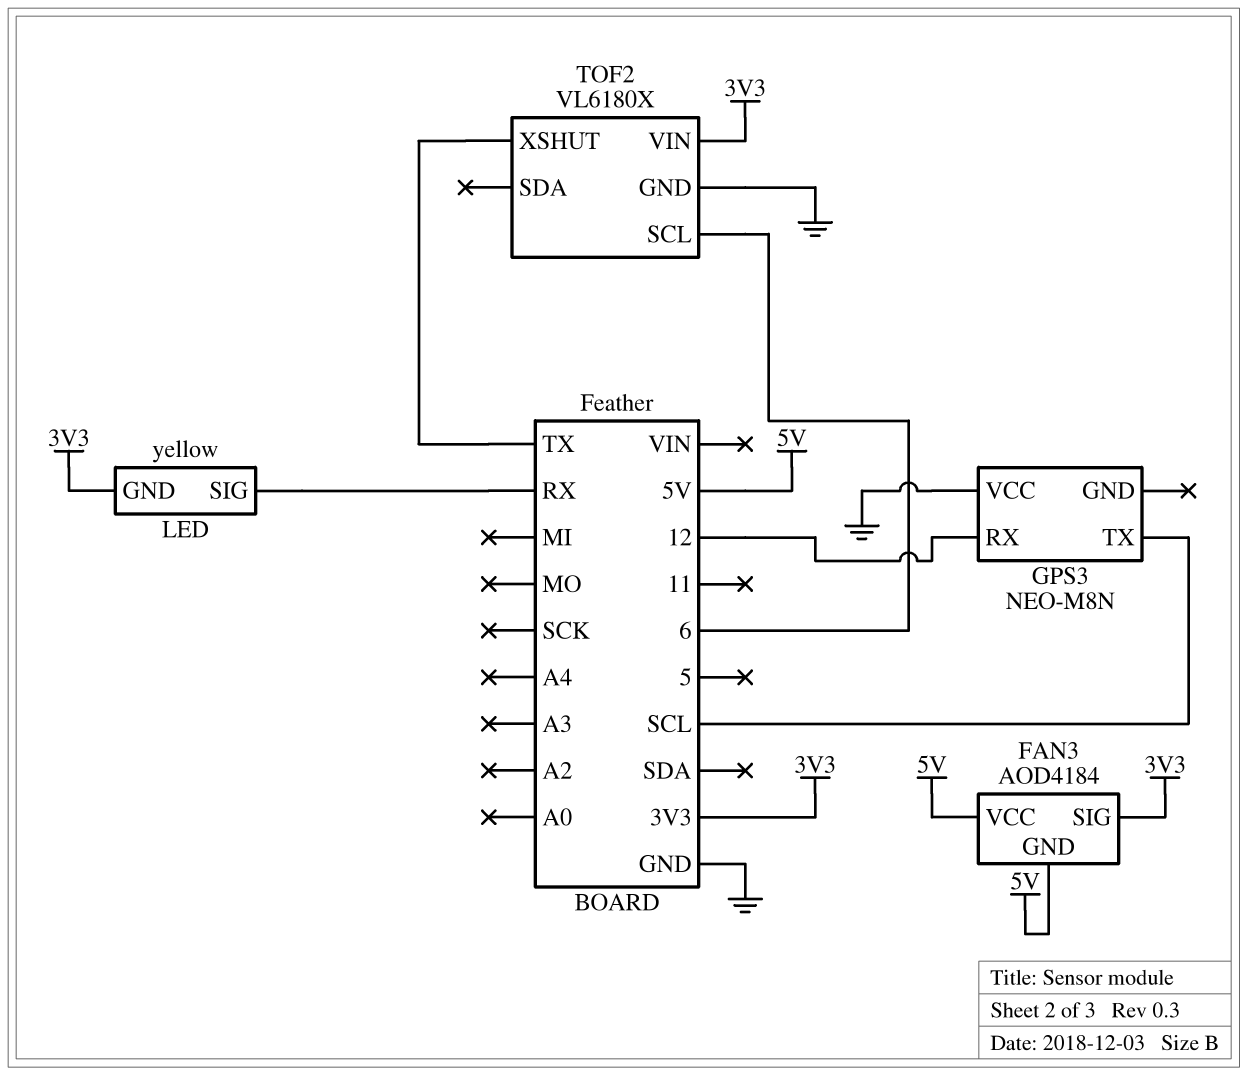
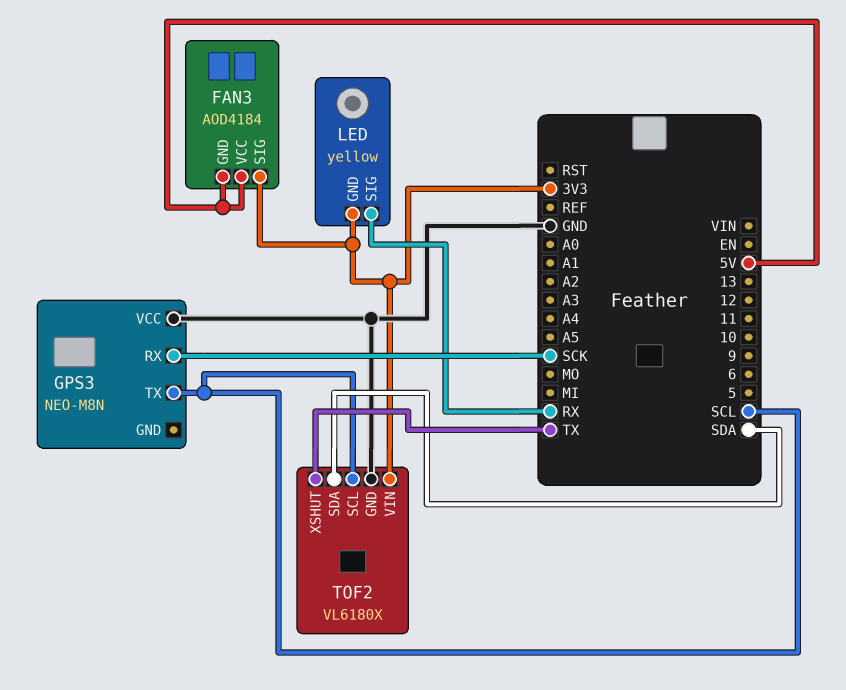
GPS3 pin RX: 12 -> SCK
TOF2 pin SCL: 6 -> SCL
TOF2 pin SDA: none -> SDA

